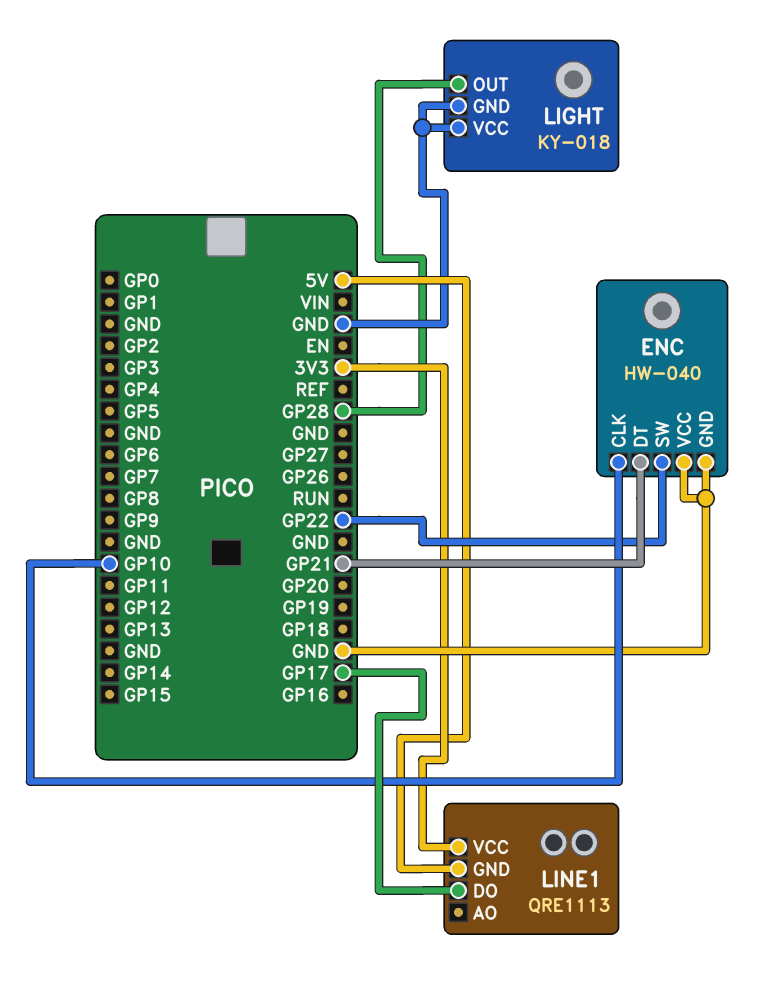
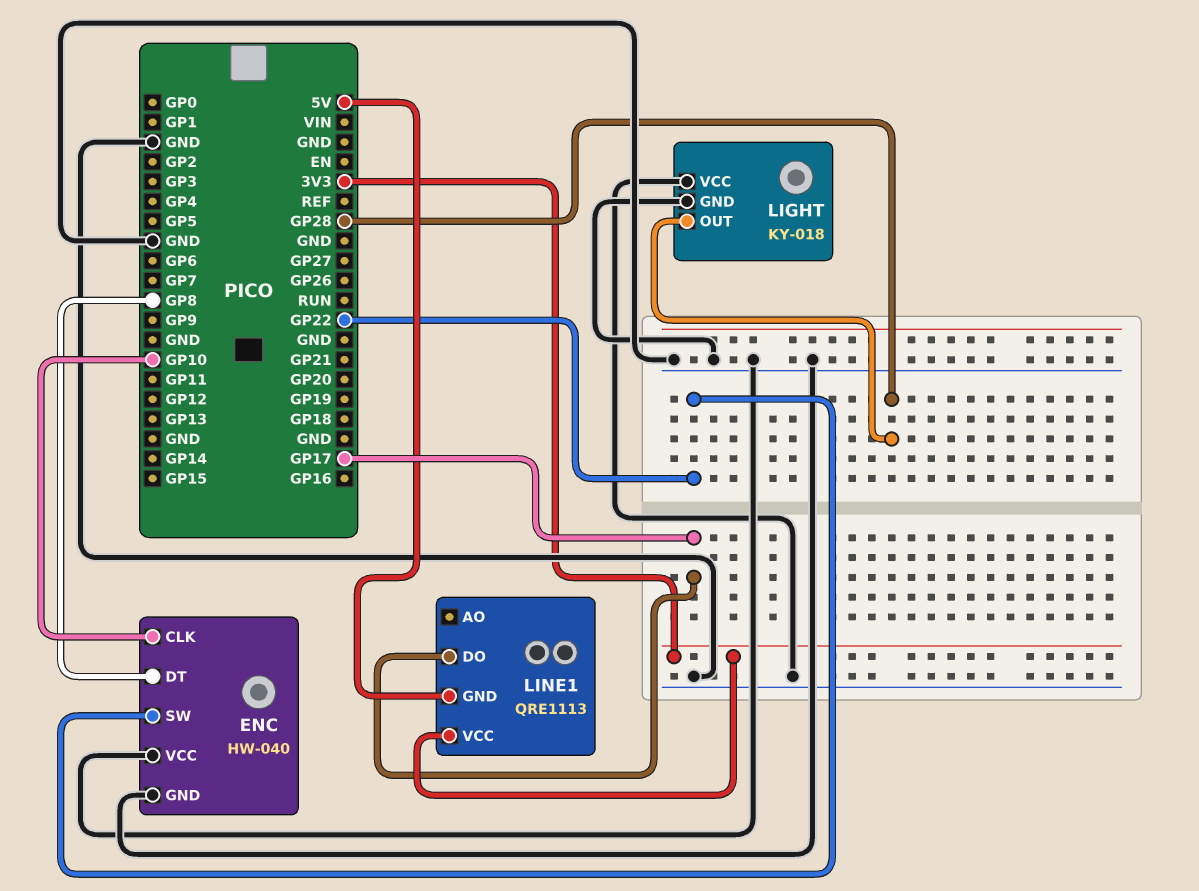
ENC pin DT: GP21 -> GP8

